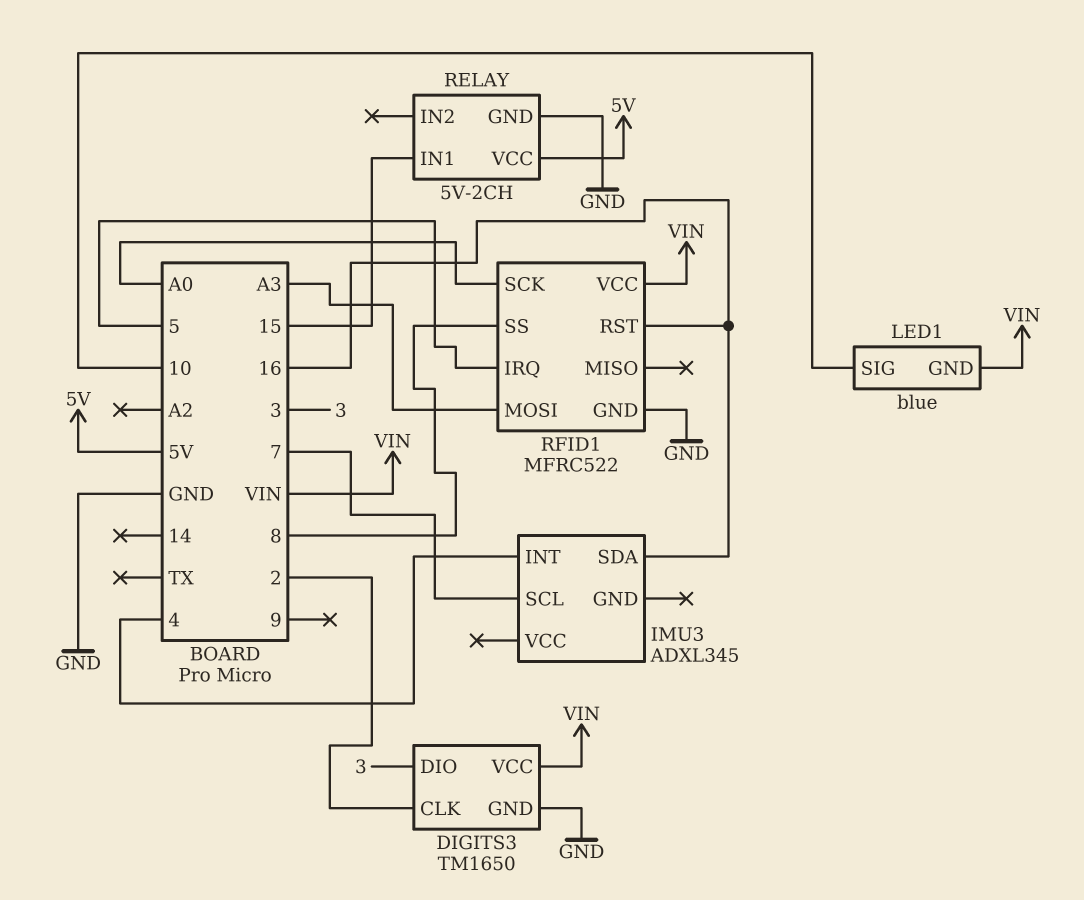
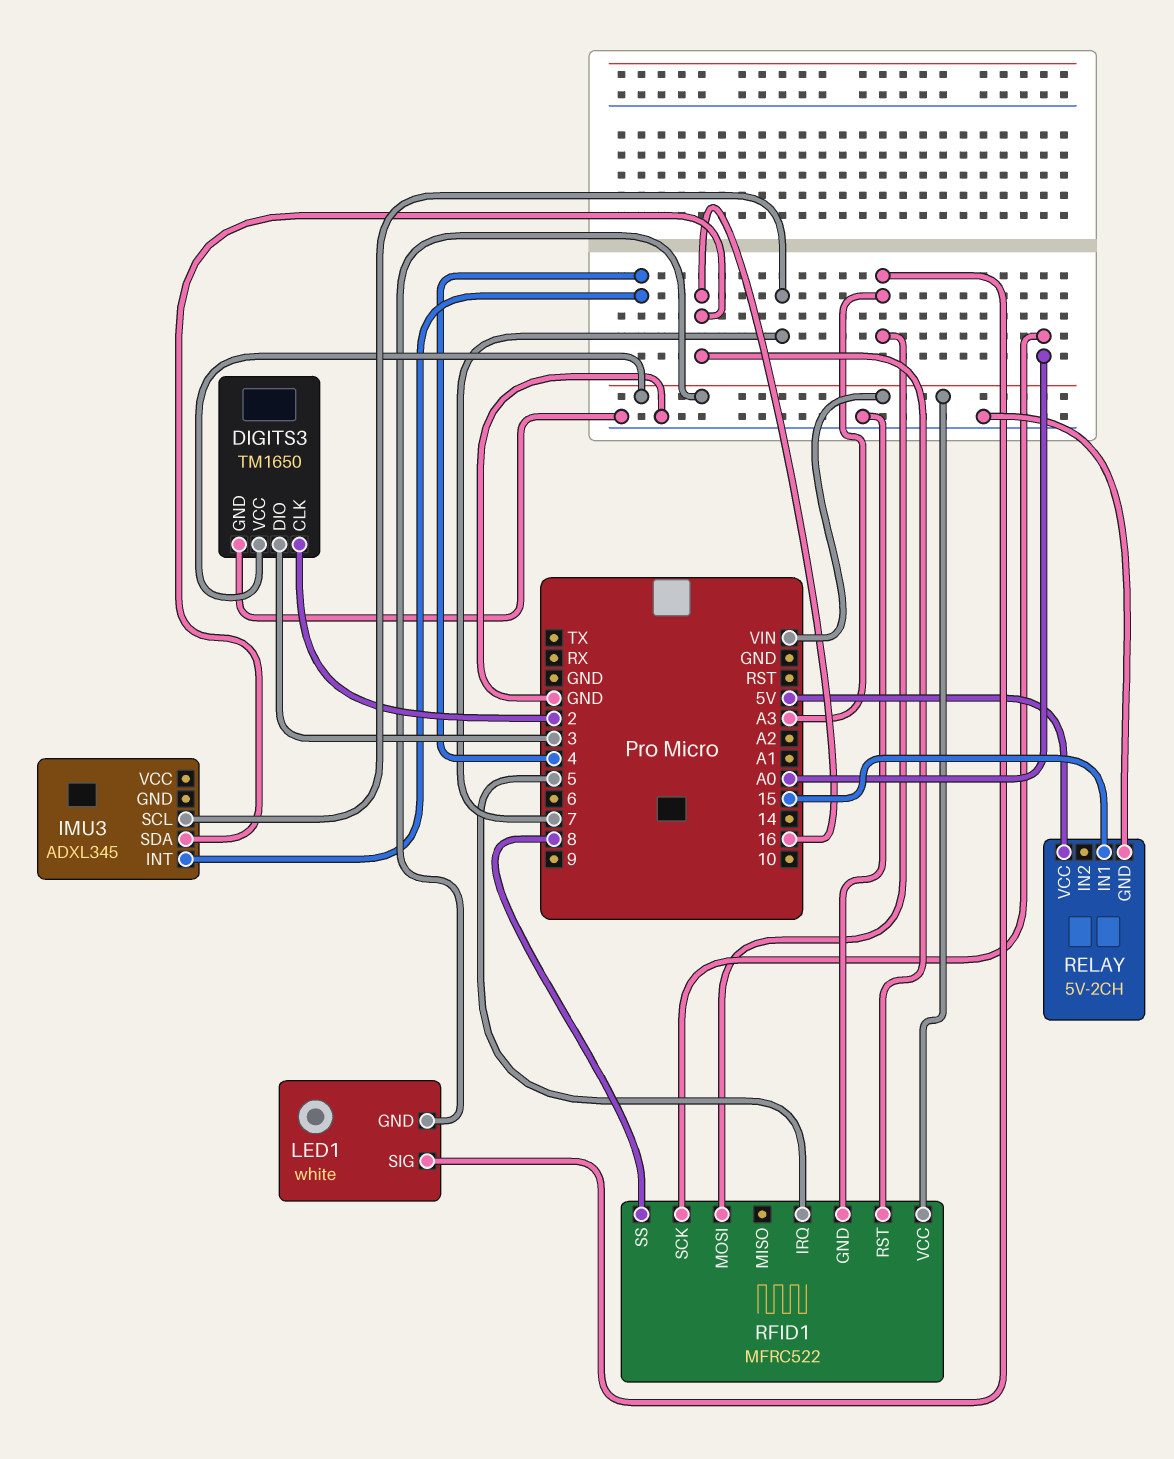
LED1: blue -> white
LED1 pin SIG: 10 -> A3

